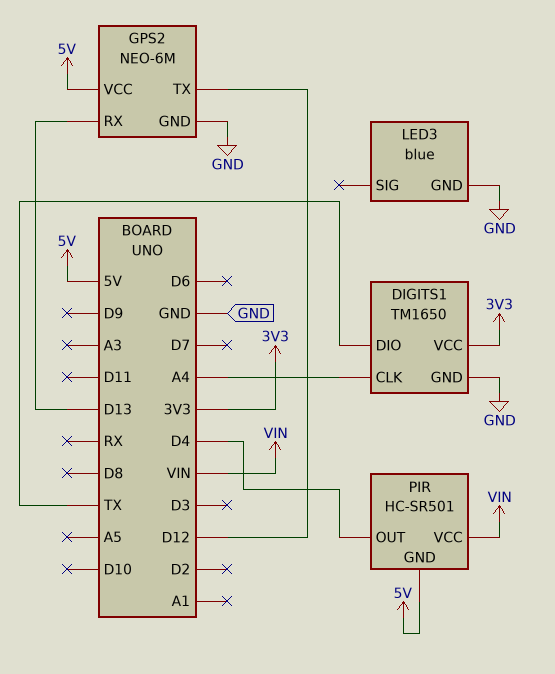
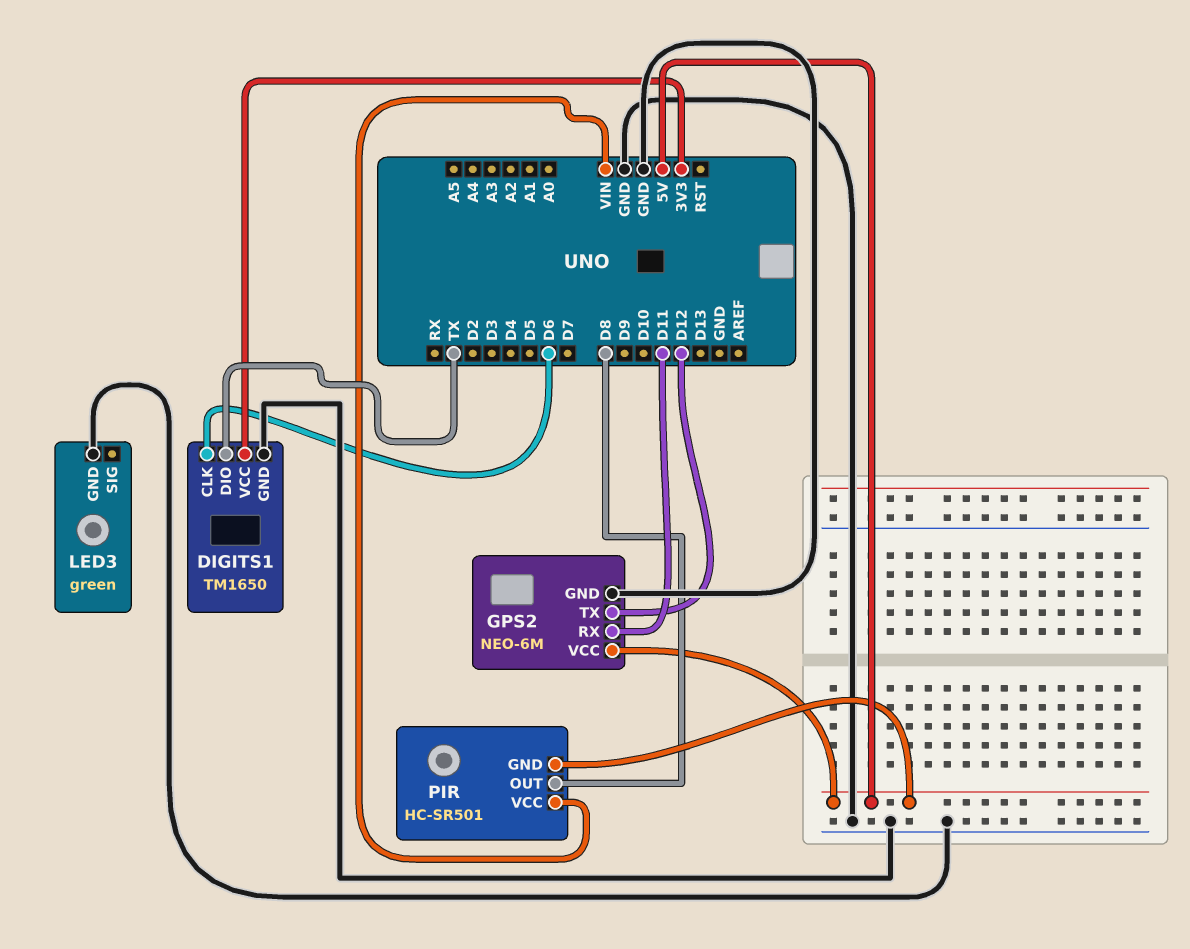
DIGITS1 pin CLK: A4 -> D6
GPS2 pin RX: D13 -> D11
LED3: blue -> green
PIR pin OUT: D4 -> D8

